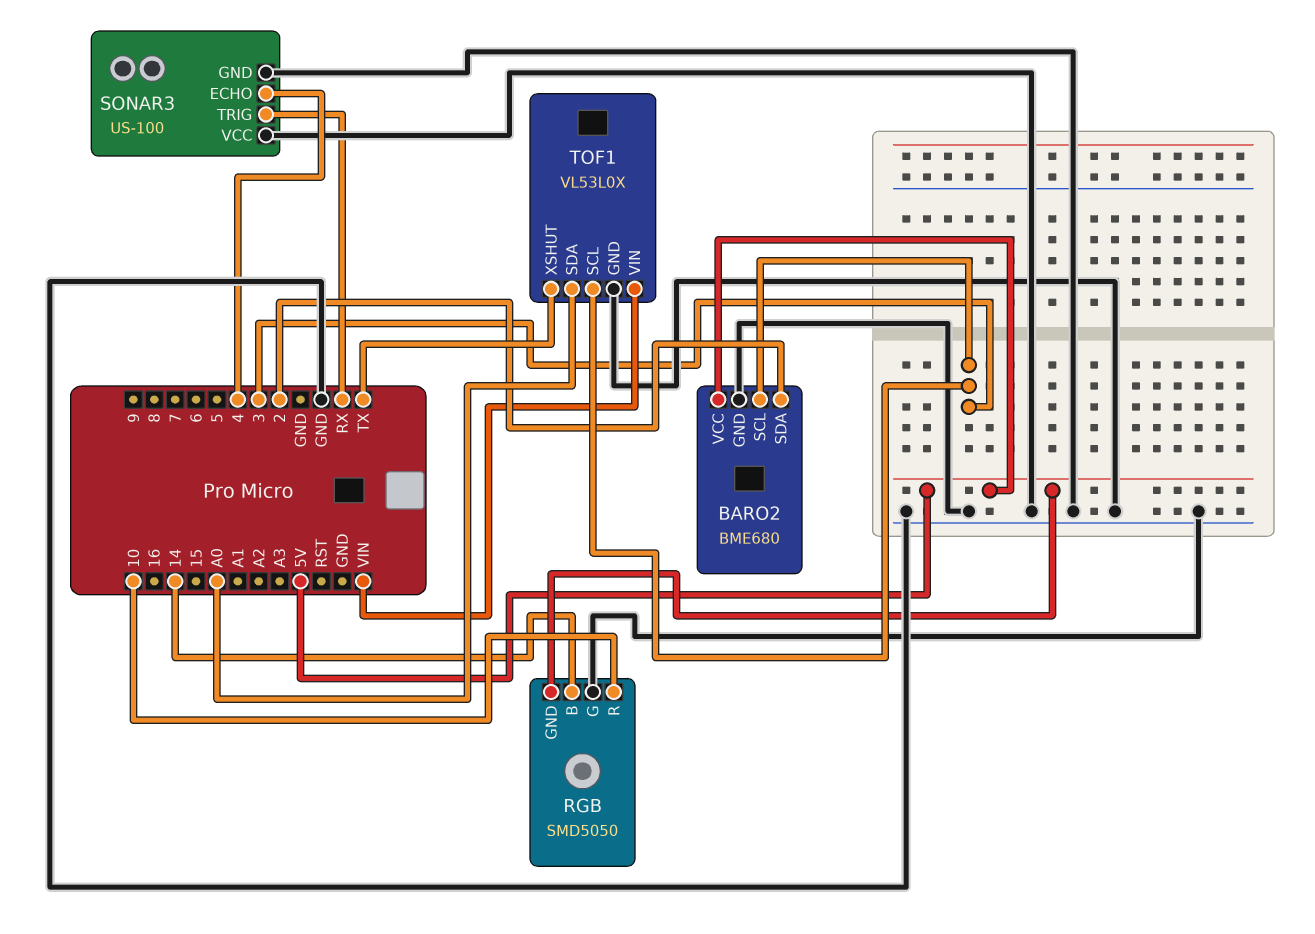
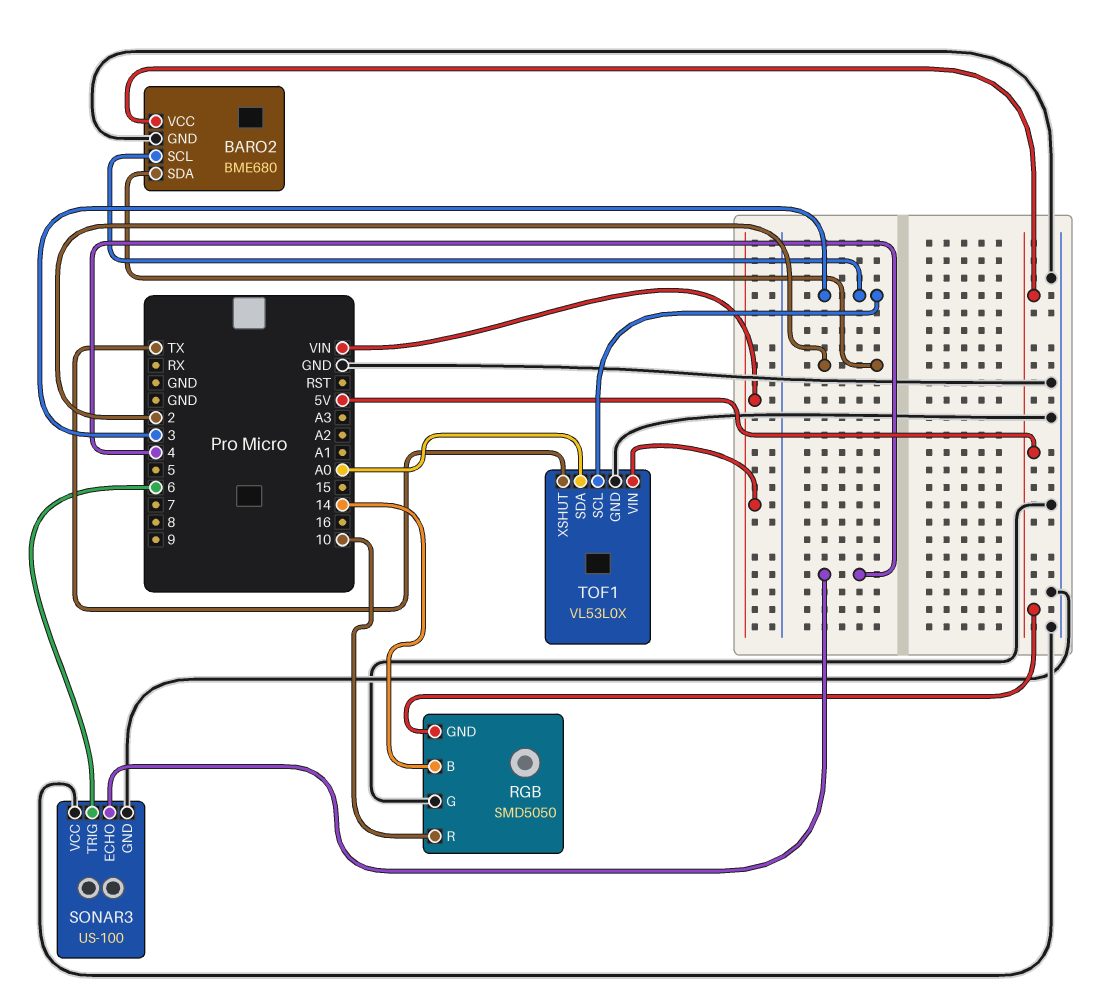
SONAR3 pin TRIG: RX -> 6

